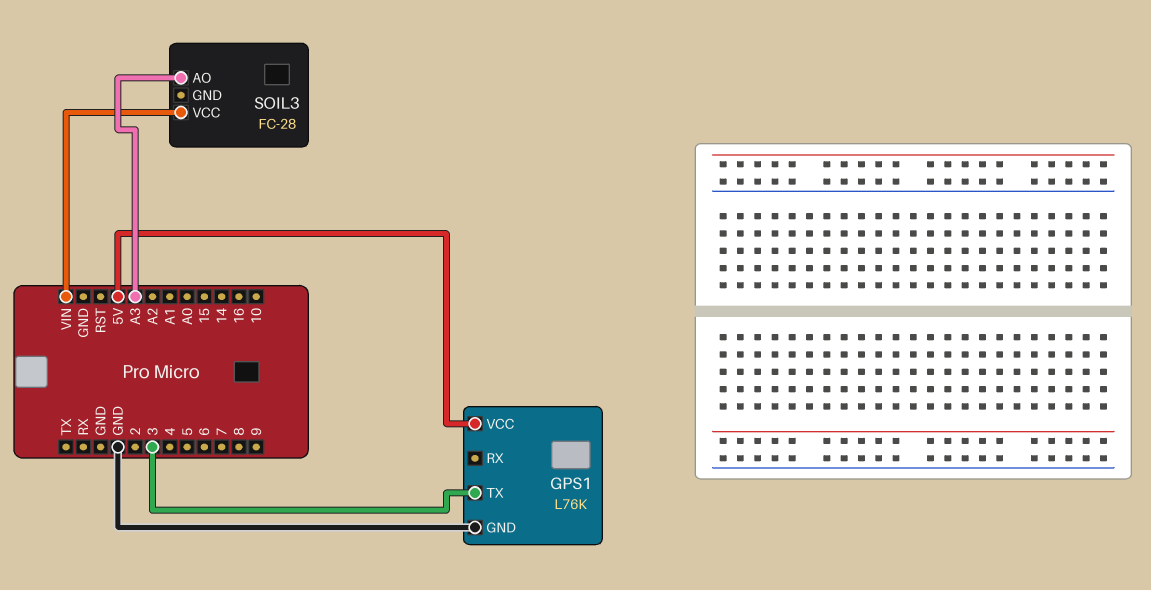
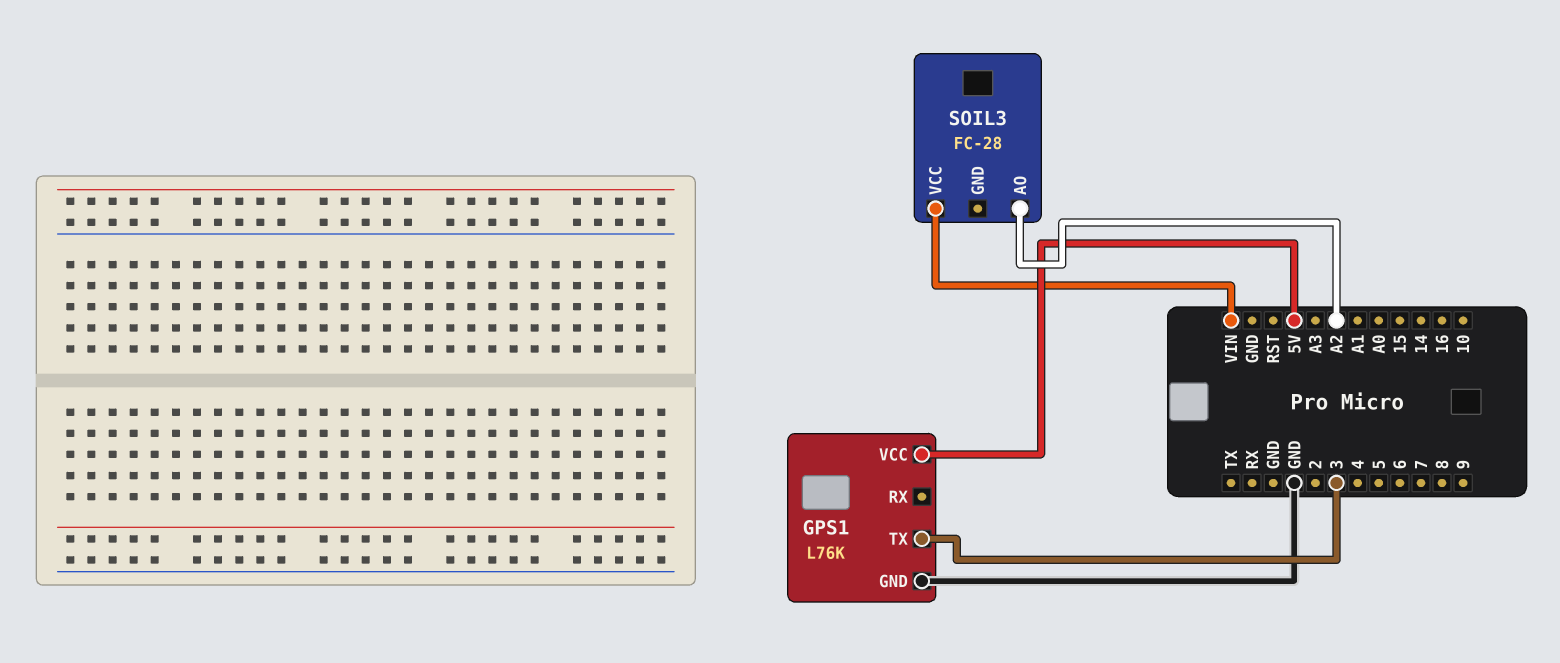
SOIL3 pin AO: A3 -> A2

